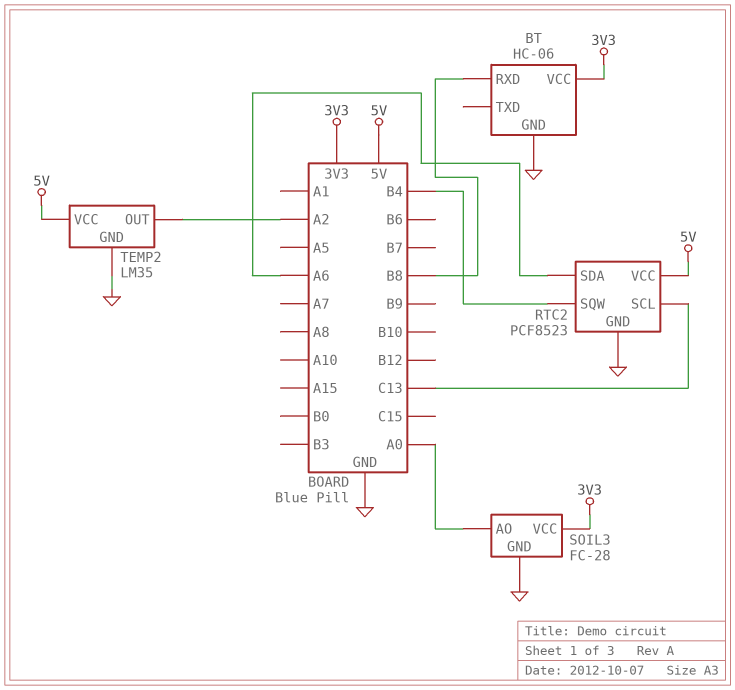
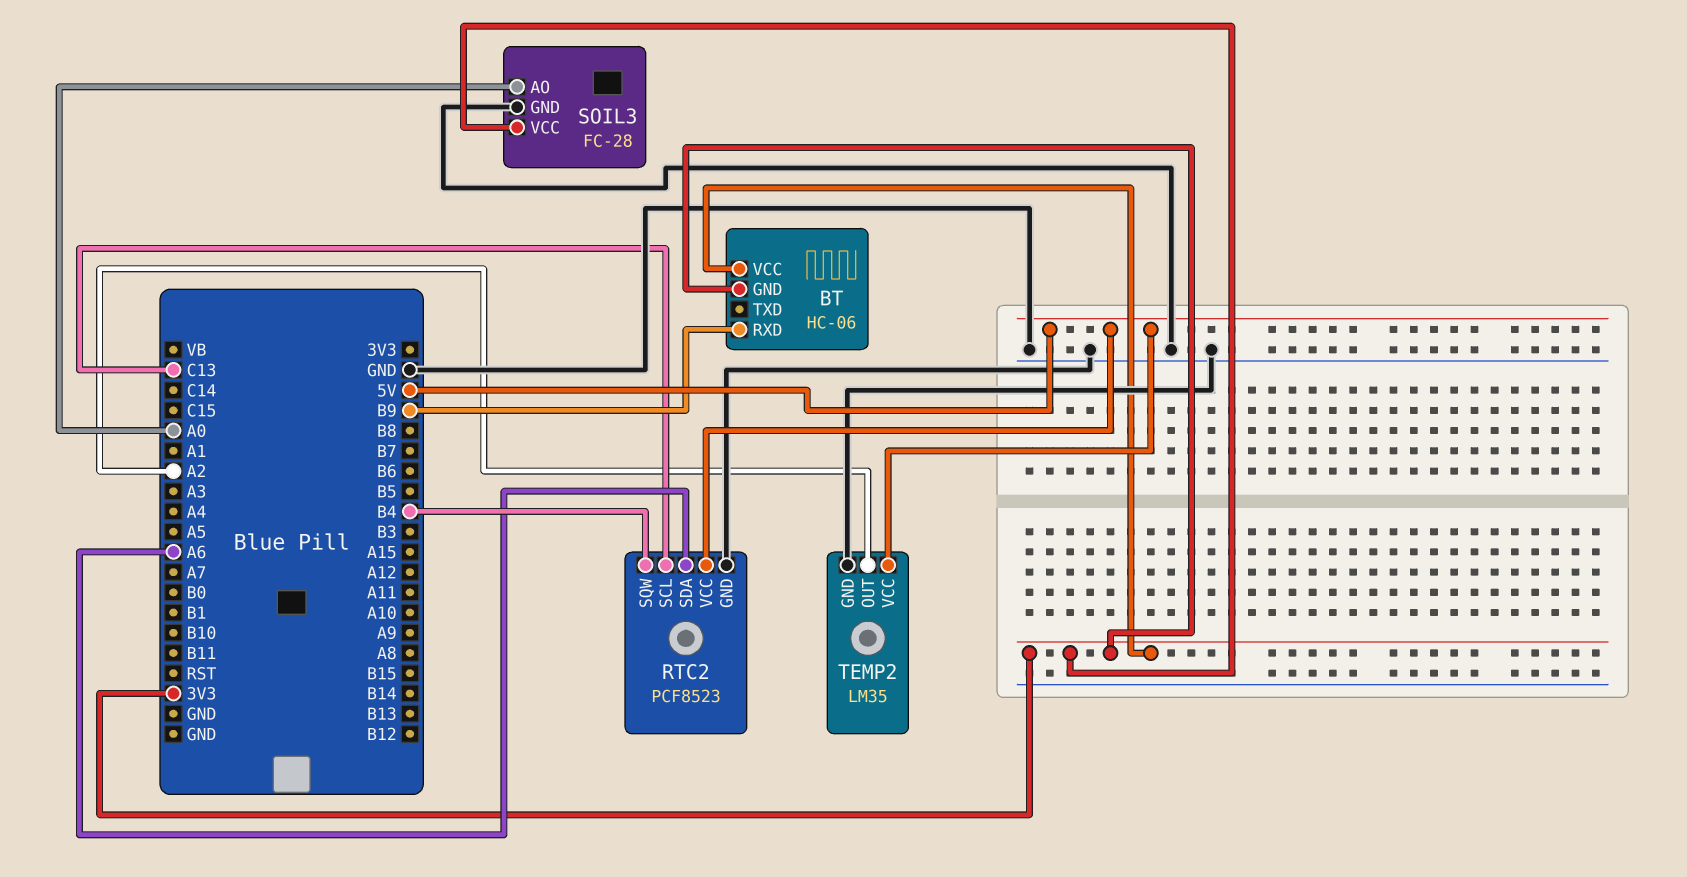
BT pin GND: GND -> 3V3
BT pin RXD: B8 -> B9

